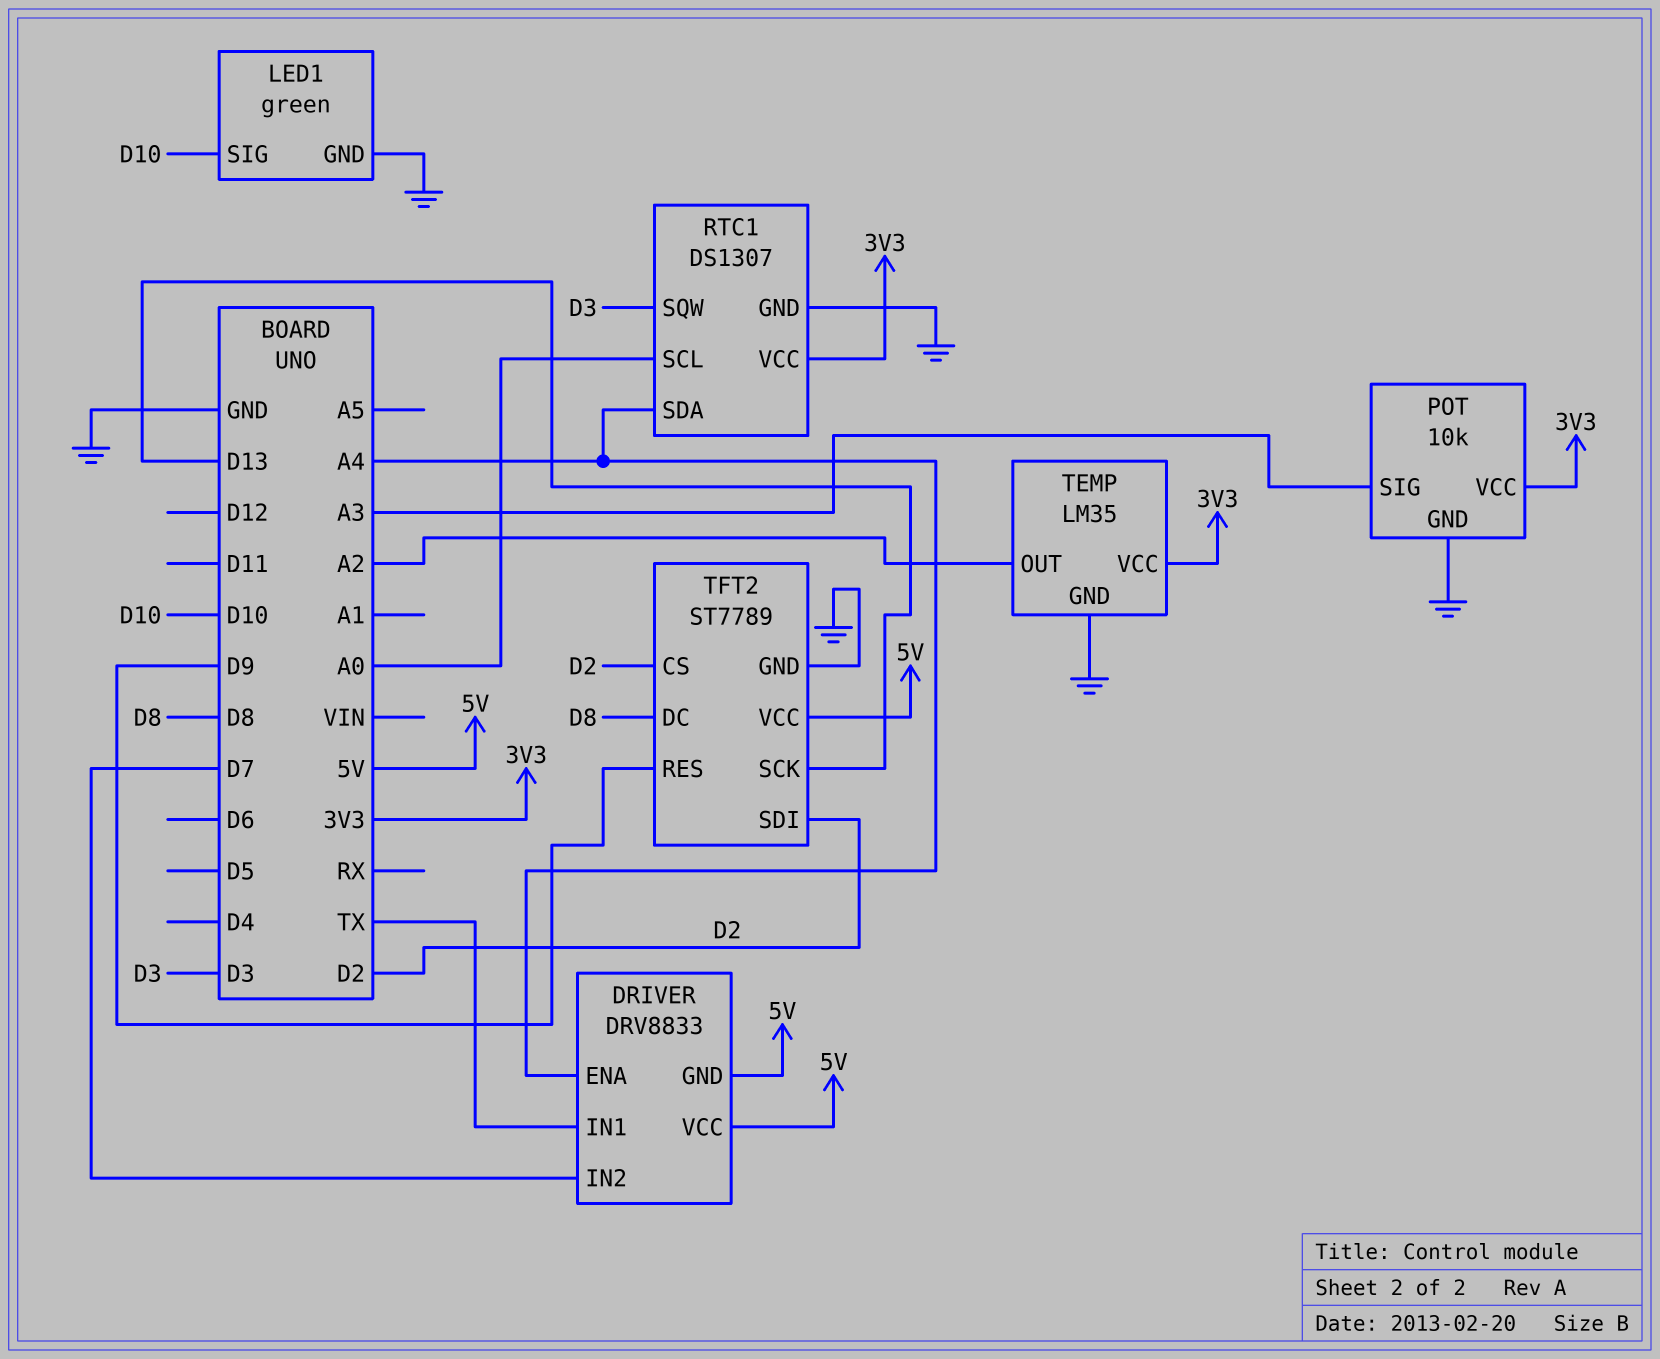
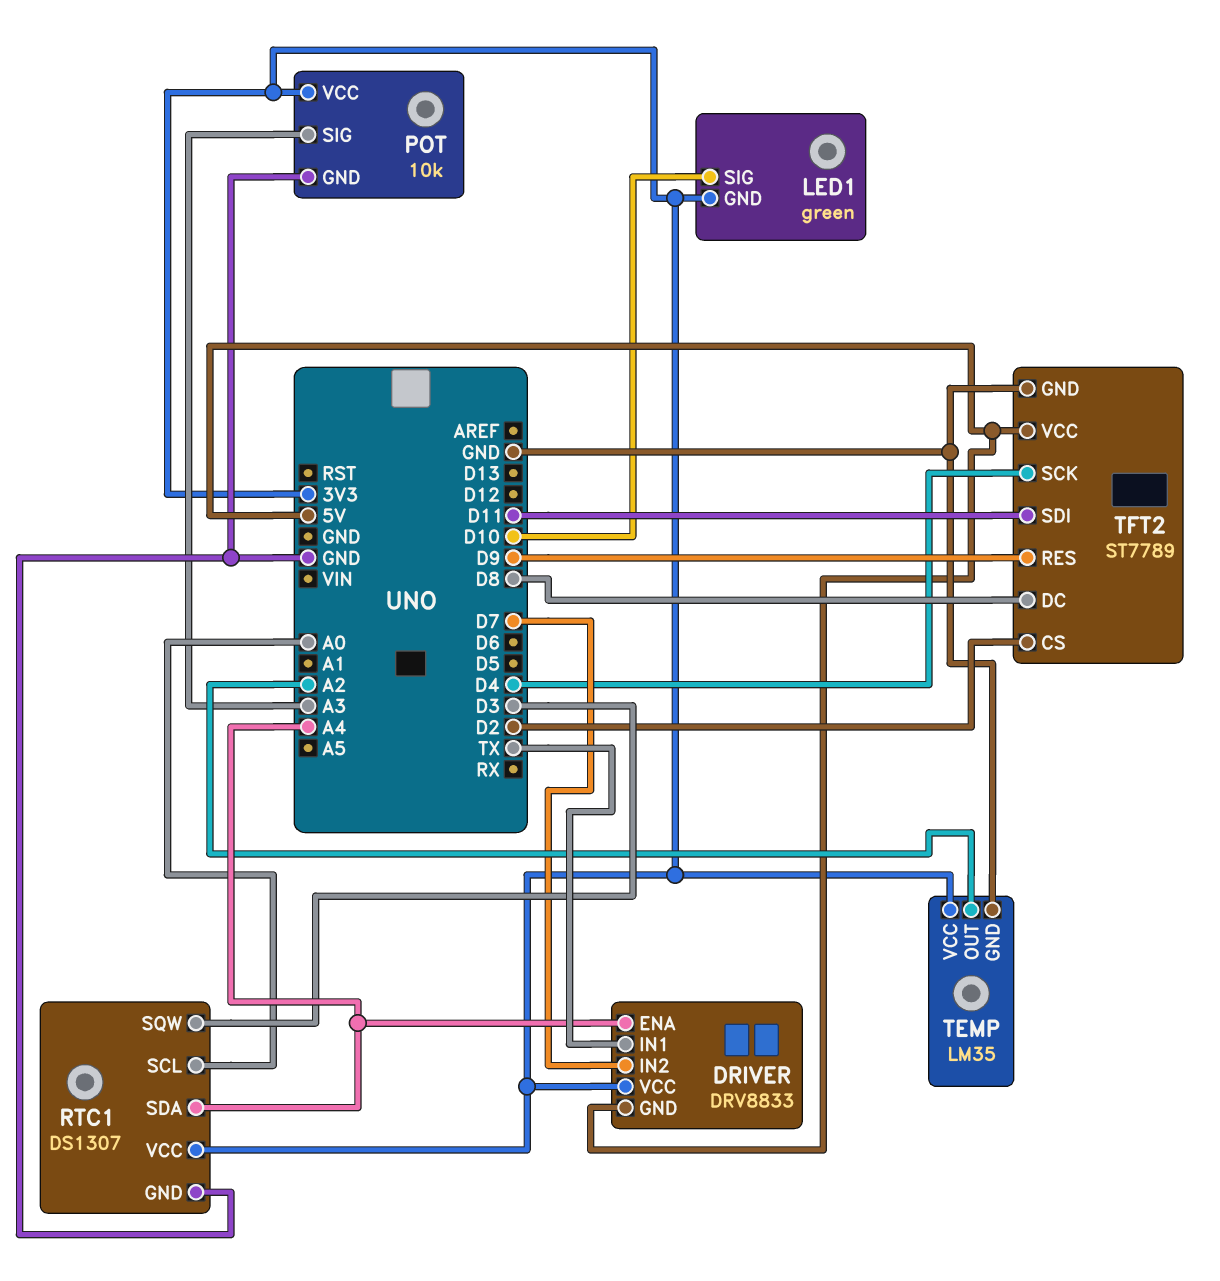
DRIVER pin VCC: 5V -> 3V3
LED1 pin GND: GND -> 3V3
TFT2 pin SCK: D13 -> D4
TFT2 pin SDI: D2 -> D11

